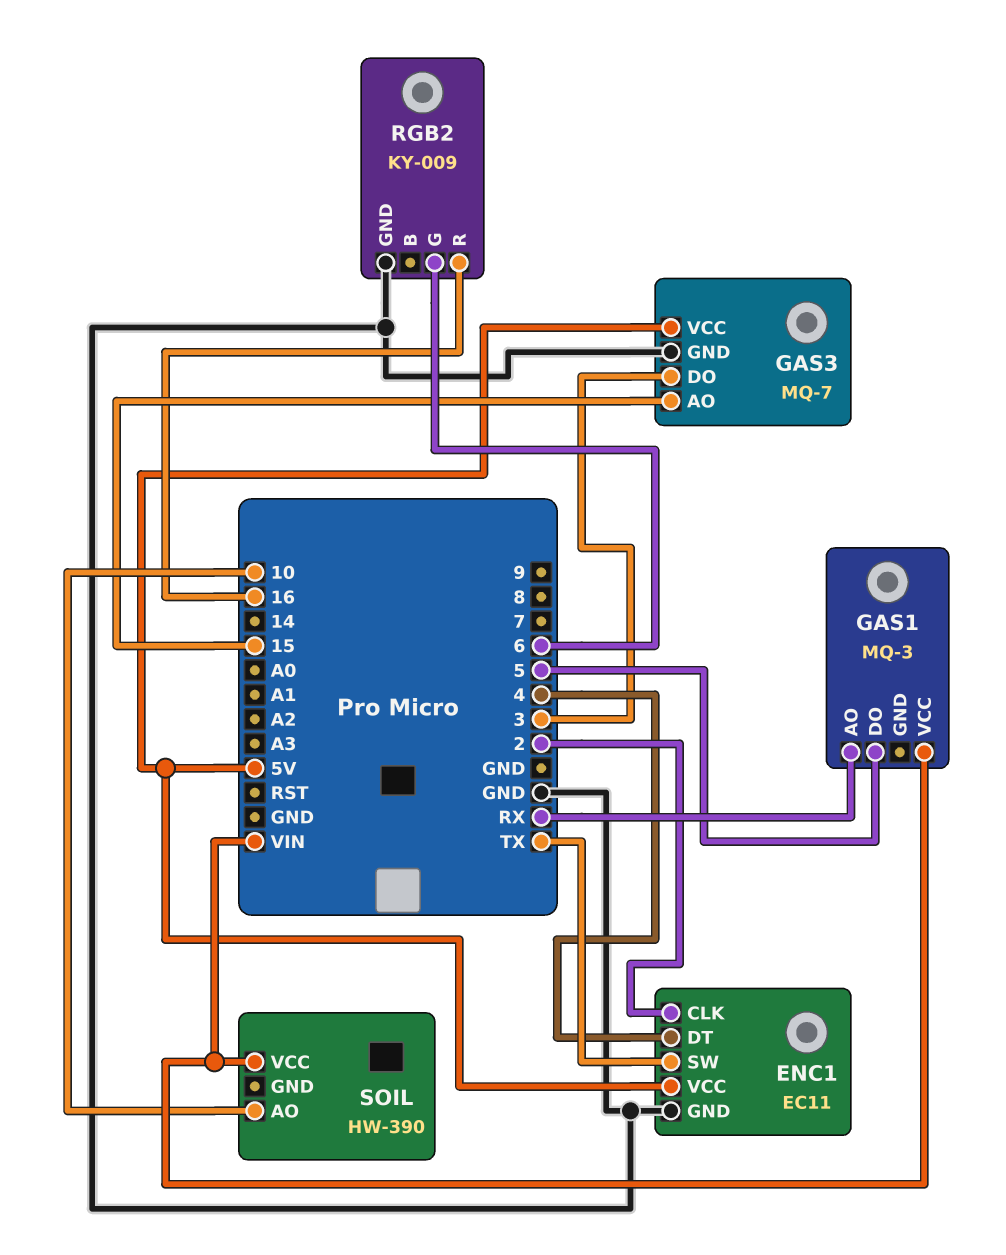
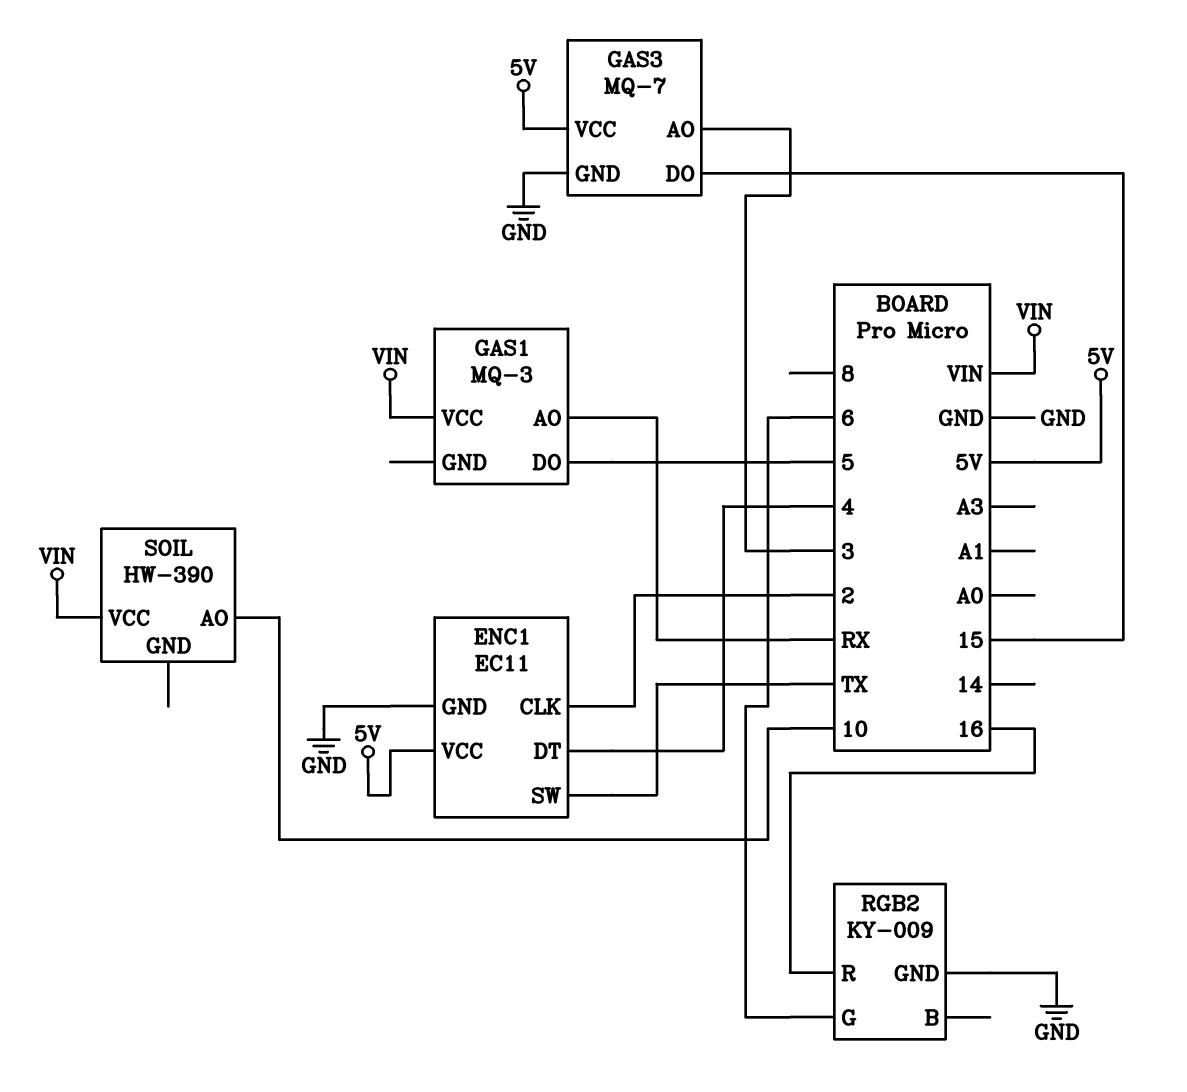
GAS3 pin AO: 15 -> 3
GAS3 pin DO: 3 -> 15

